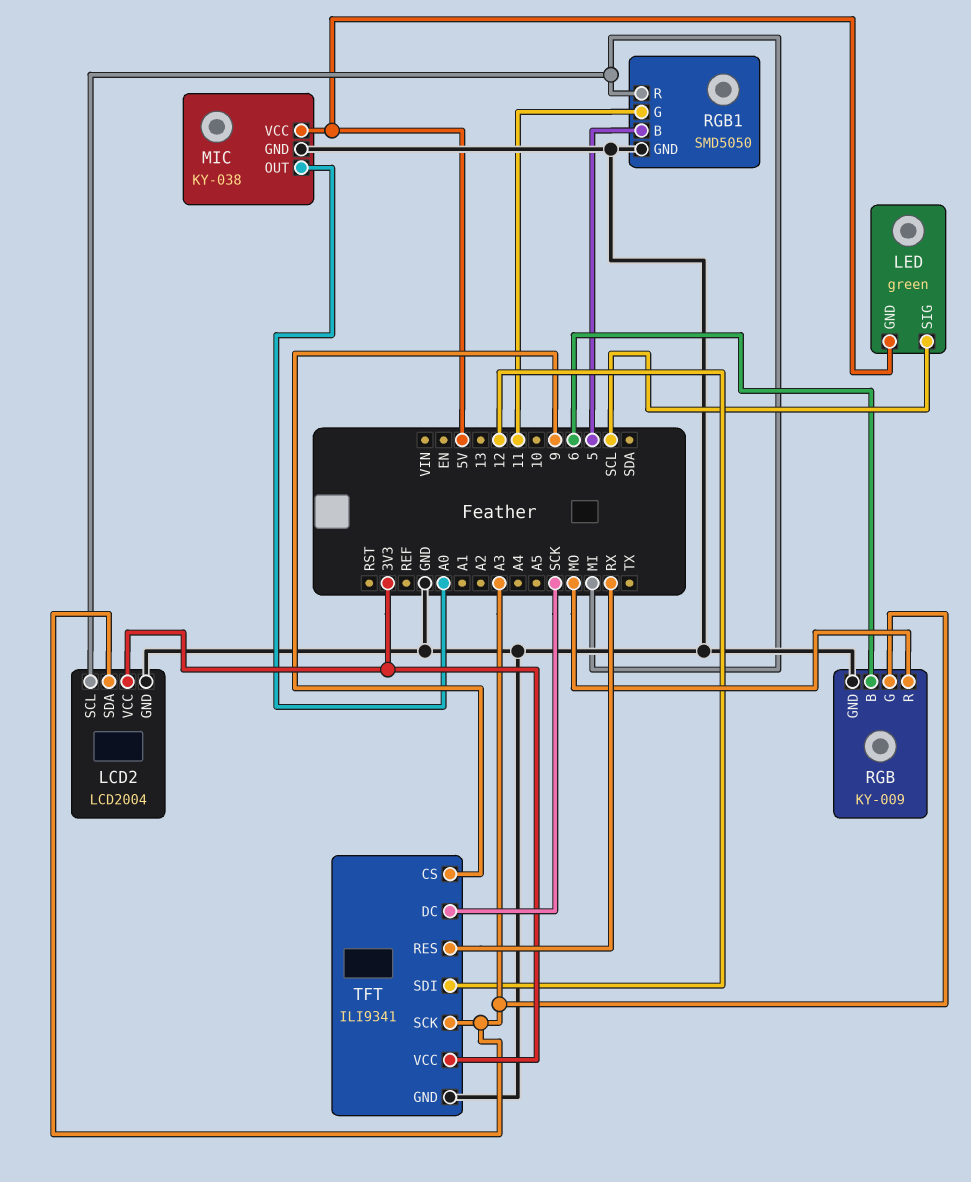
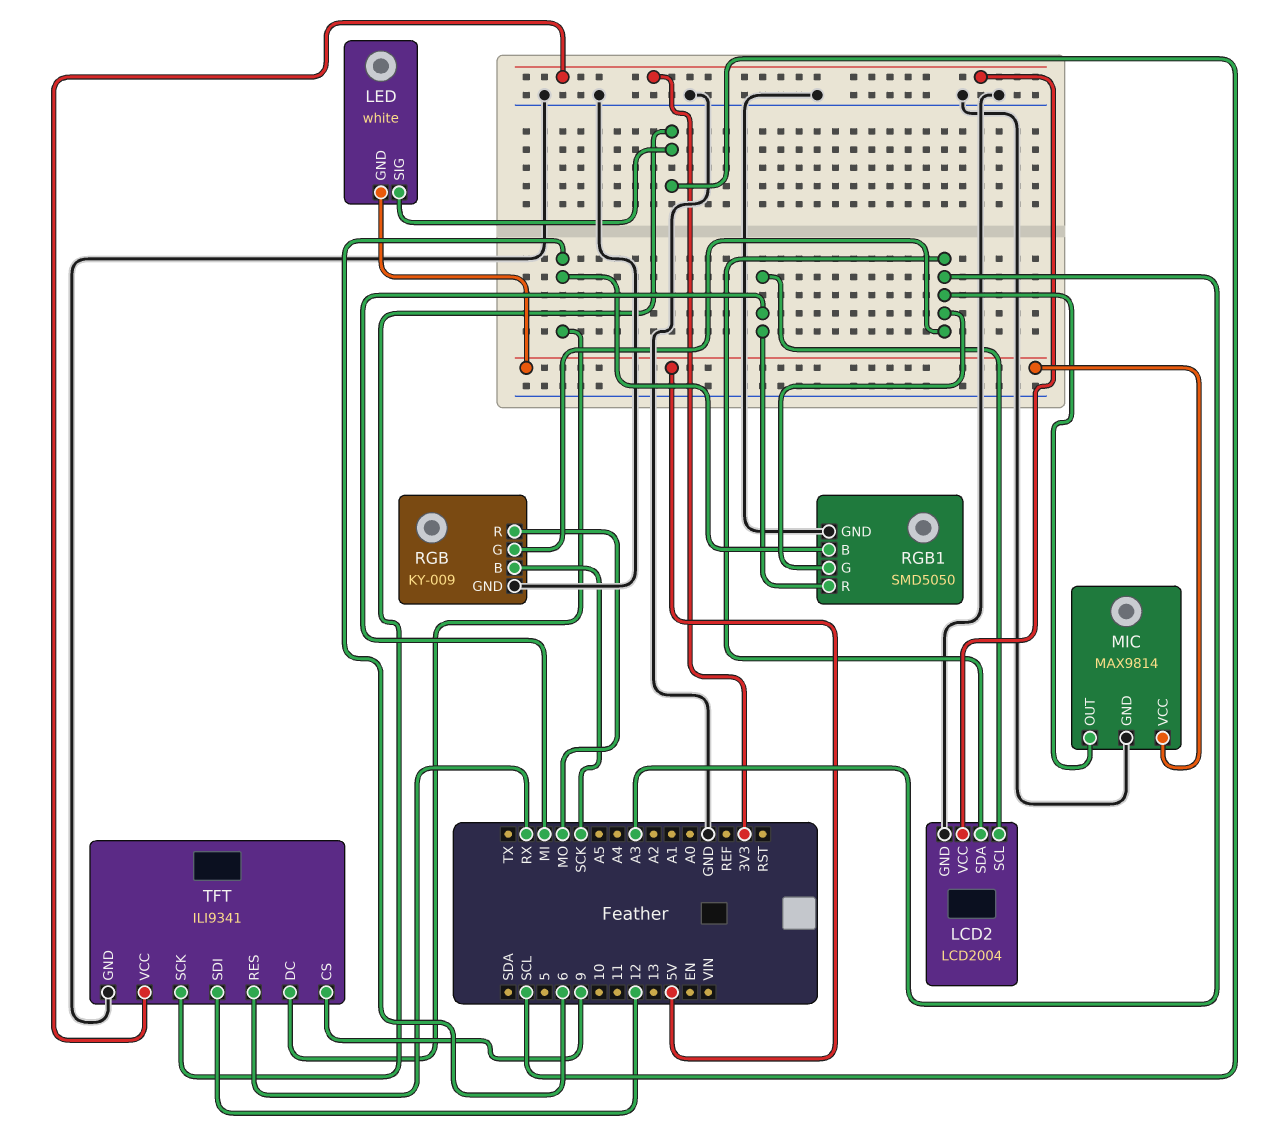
LED: green -> white
MIC: KY-038 -> MAX9814
MIC pin OUT: A0 -> A3
RGB pin B: 6 -> SCK
RGB1 pin B: 5 -> 6
RGB1 pin G: 11 -> A3
TFT pin DC: SCK -> 6
TFT pin SCK: A3 -> SCL

